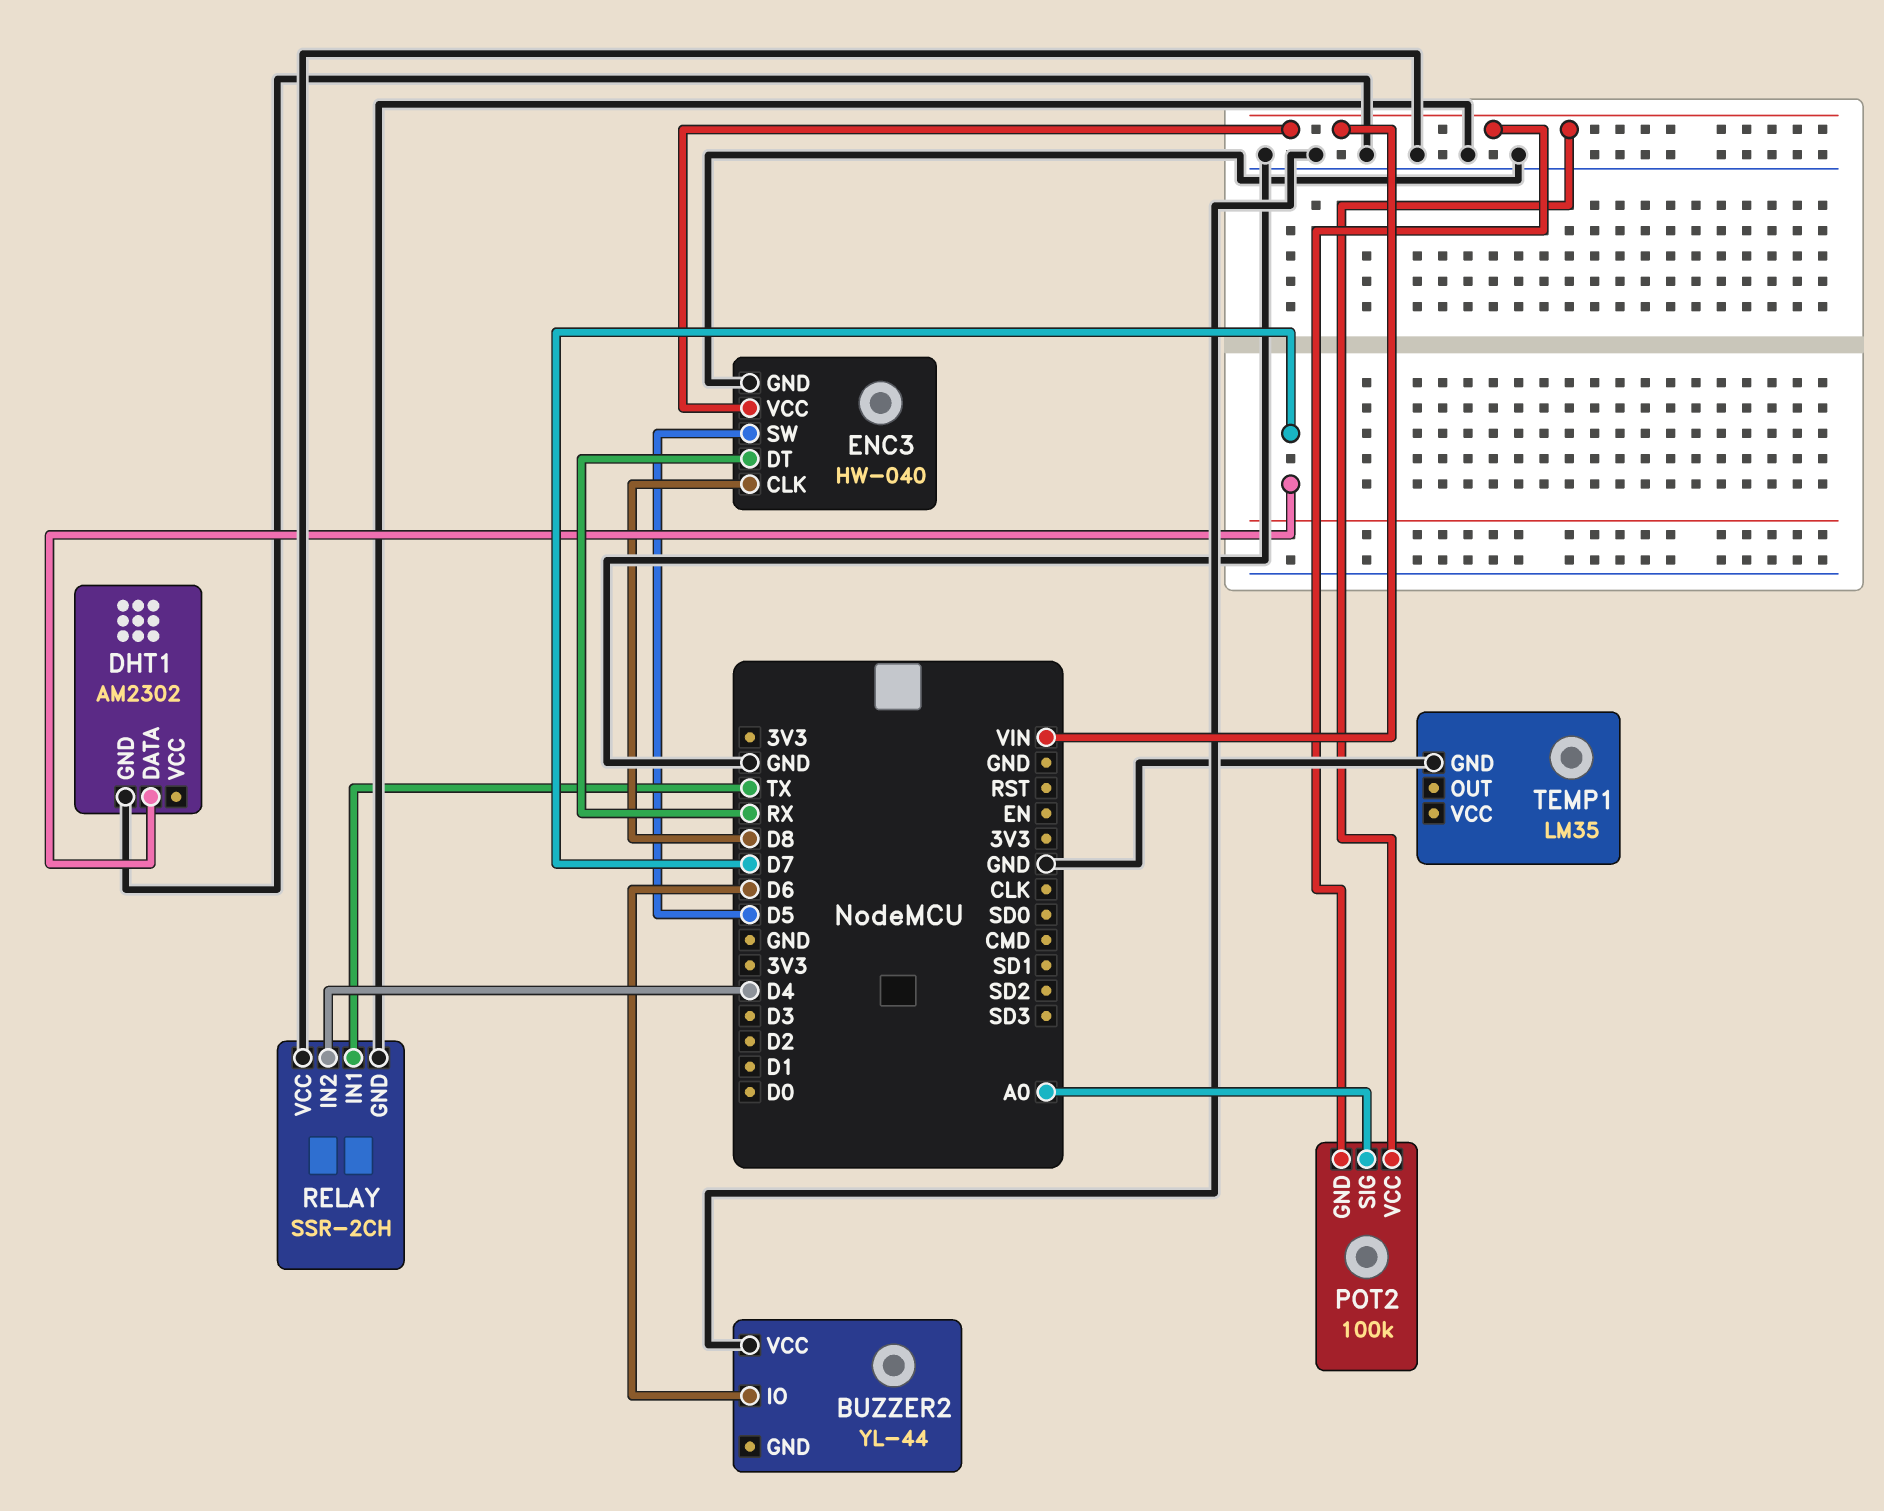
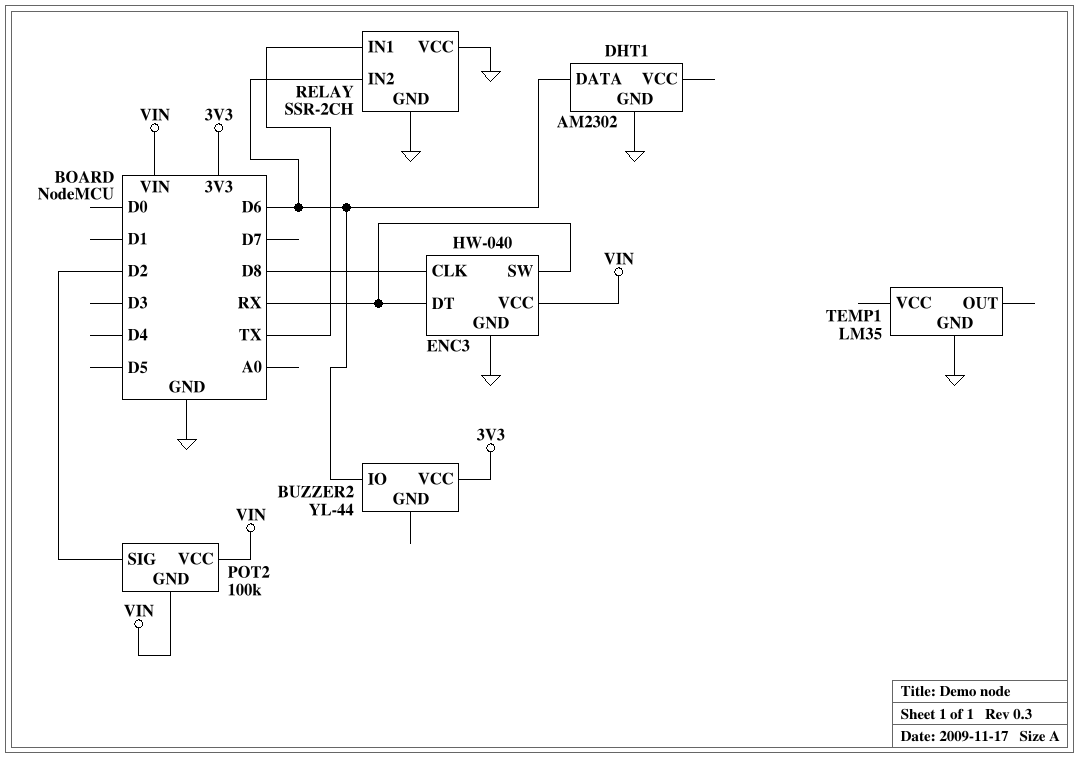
BUZZER2 pin VCC: GND -> 3V3
DHT1 pin DATA: D7 -> D6
ENC3 pin SW: D5 -> RX
POT2 pin SIG: A0 -> D2
RELAY pin IN2: D4 -> D6

